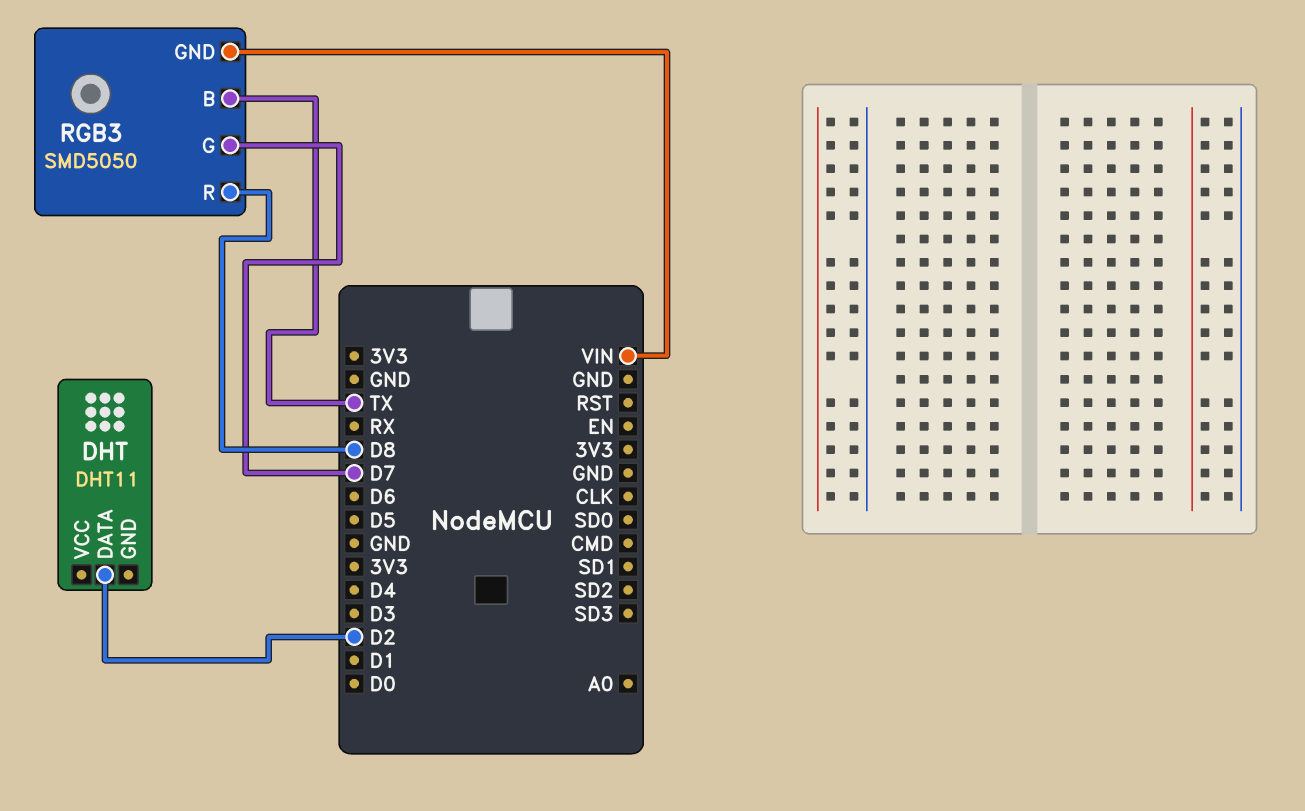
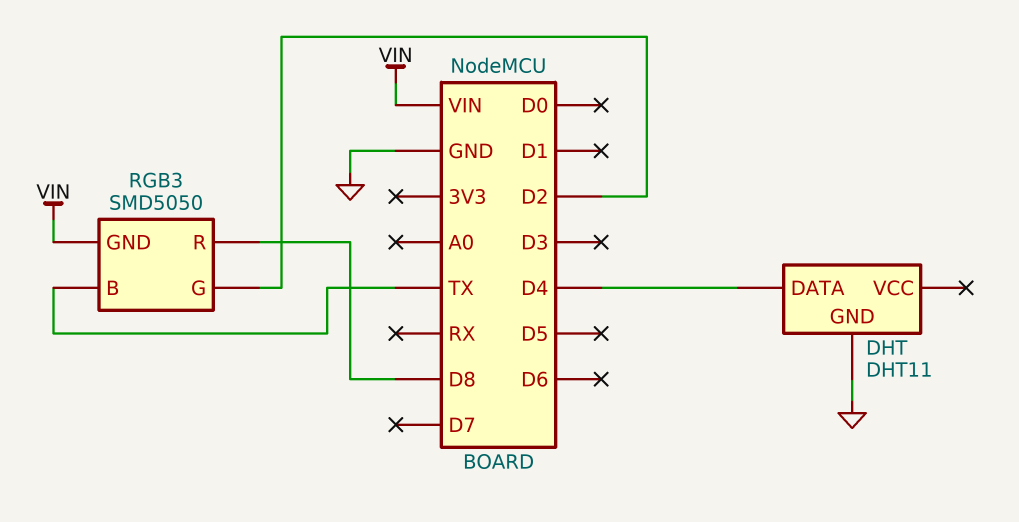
DHT pin DATA: D2 -> D4
DHT pin GND: none -> GND
RGB3 pin G: D7 -> D2

